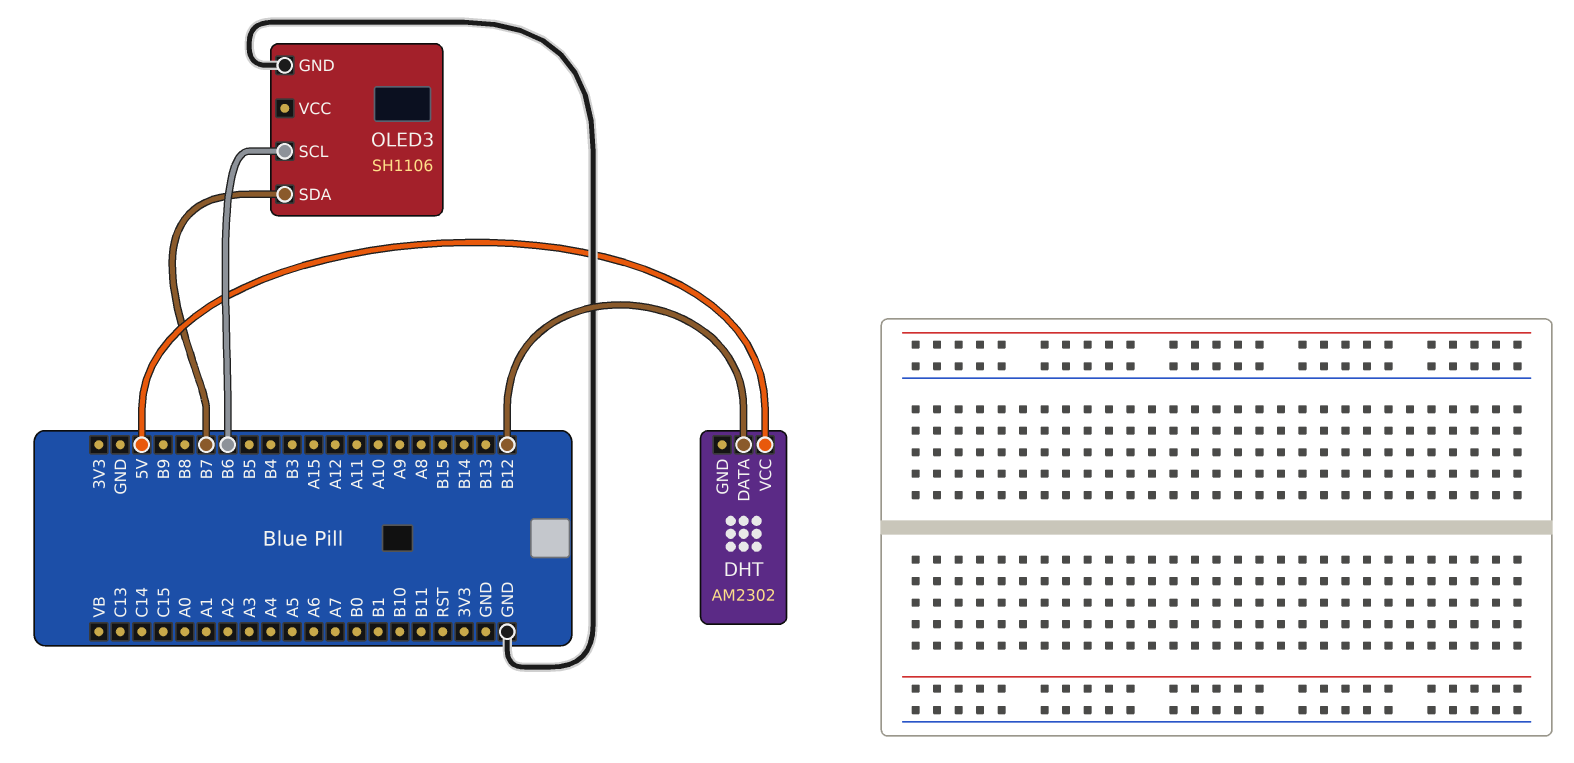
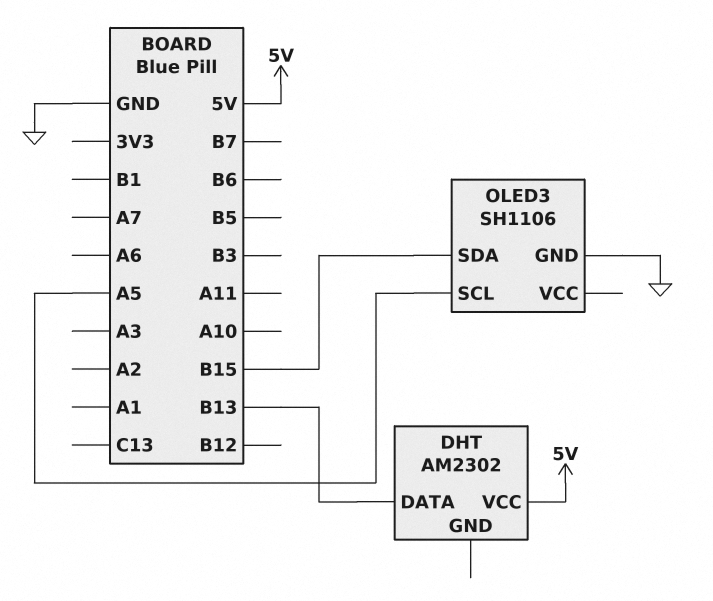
DHT pin DATA: B12 -> B13
OLED3 pin SCL: B6 -> A5
OLED3 pin SDA: B7 -> B15

